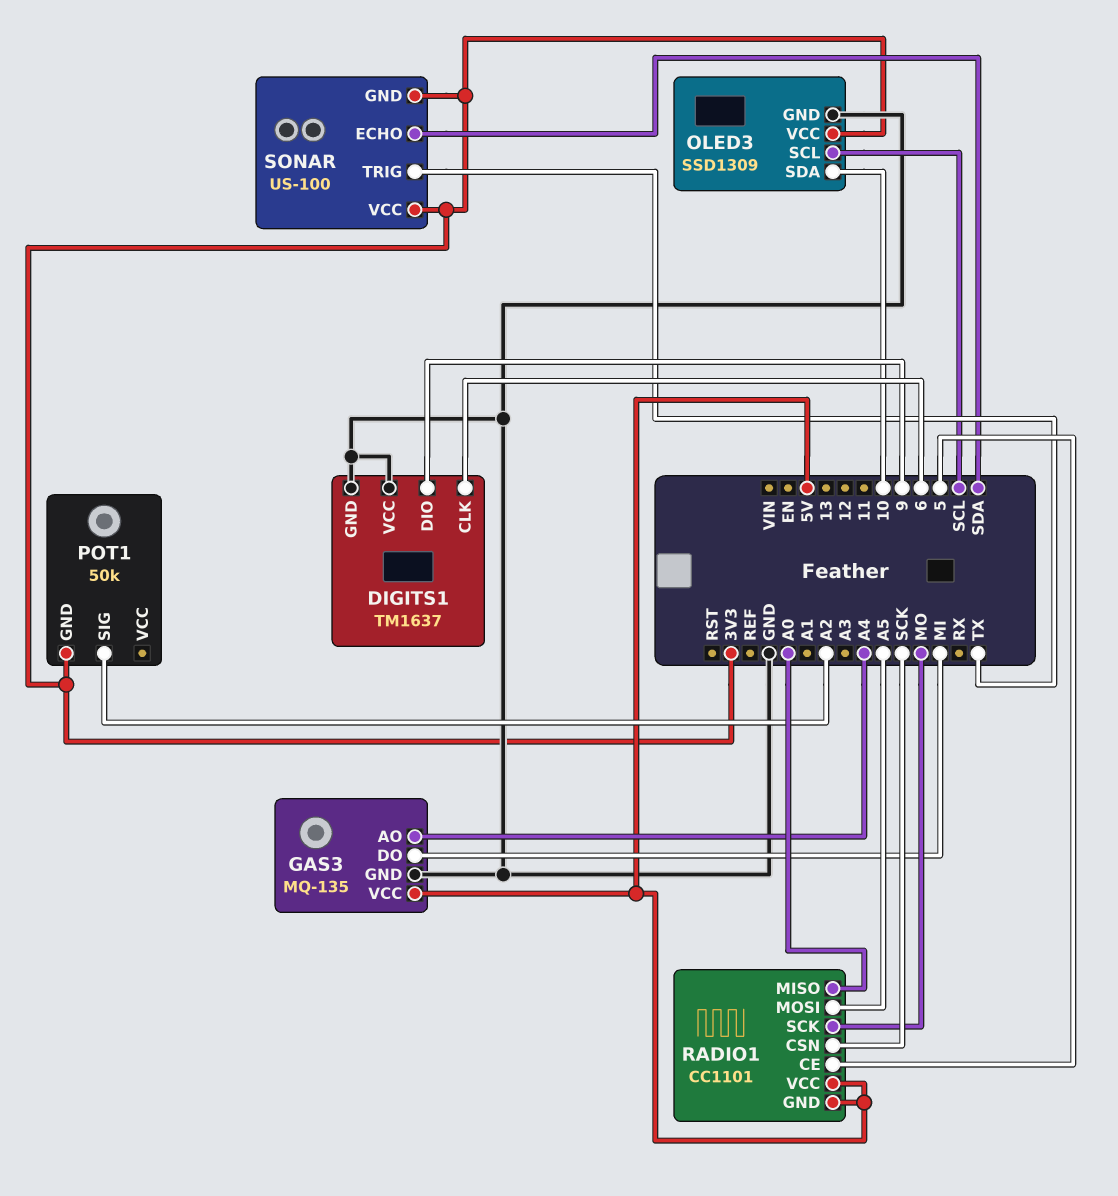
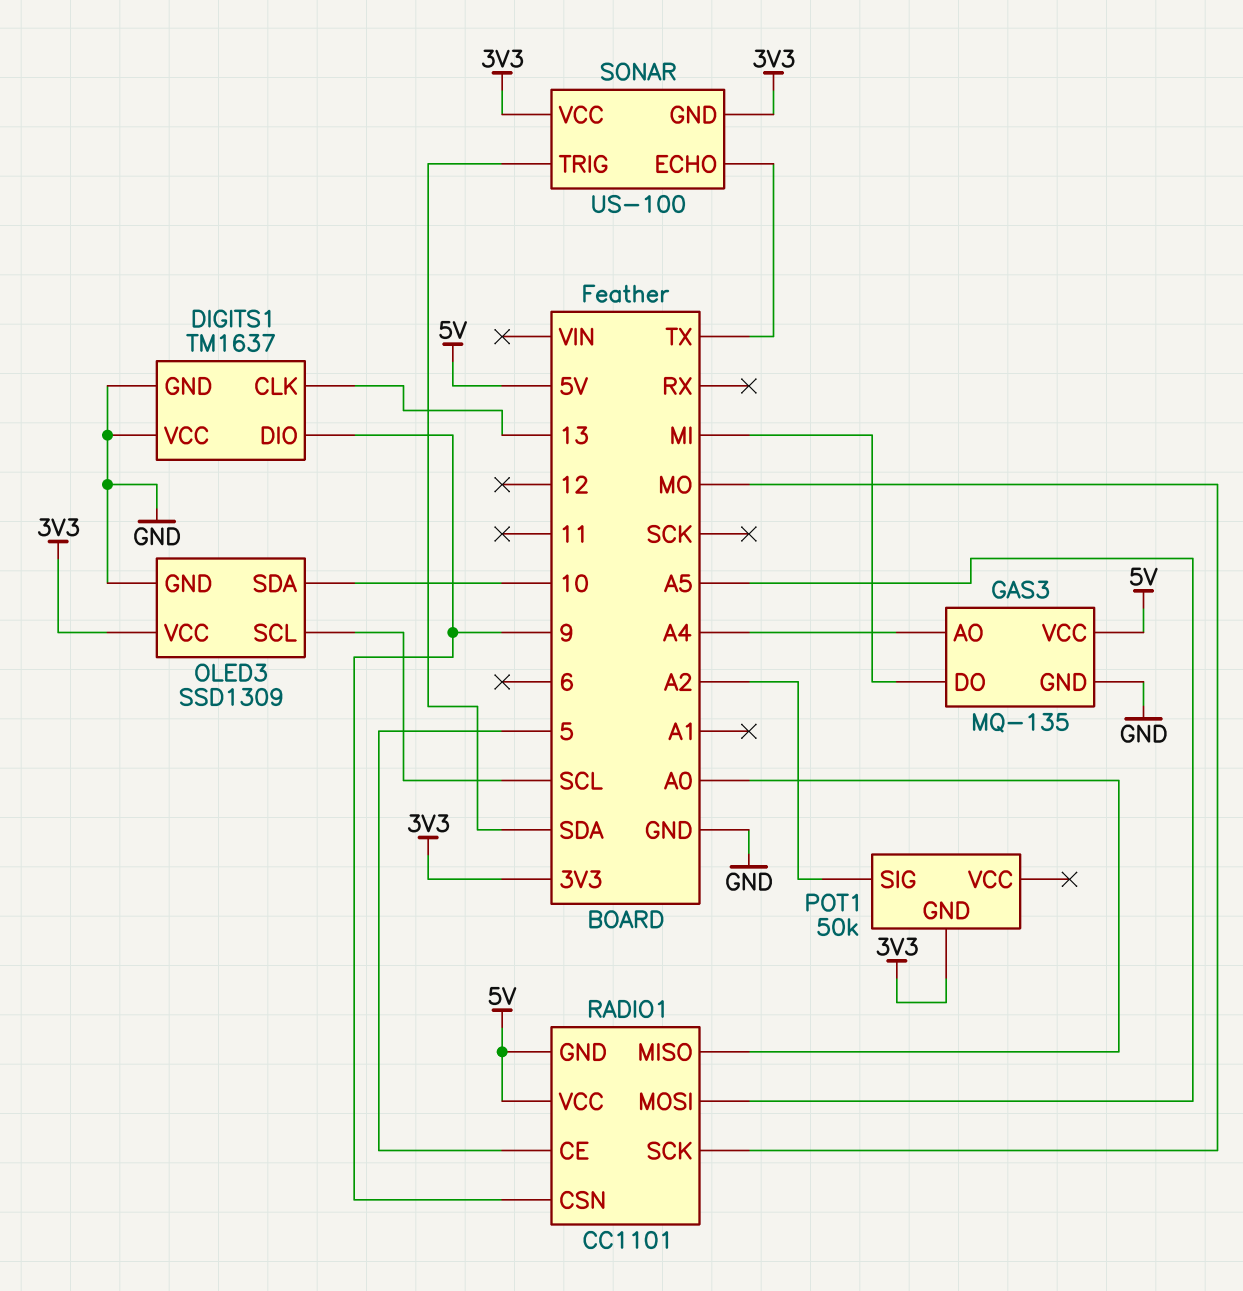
DIGITS1 pin CLK: 6 -> 13
RADIO1 pin CSN: SCK -> 9
SONAR pin ECHO: SDA -> TX
SONAR pin TRIG: TX -> SDA

